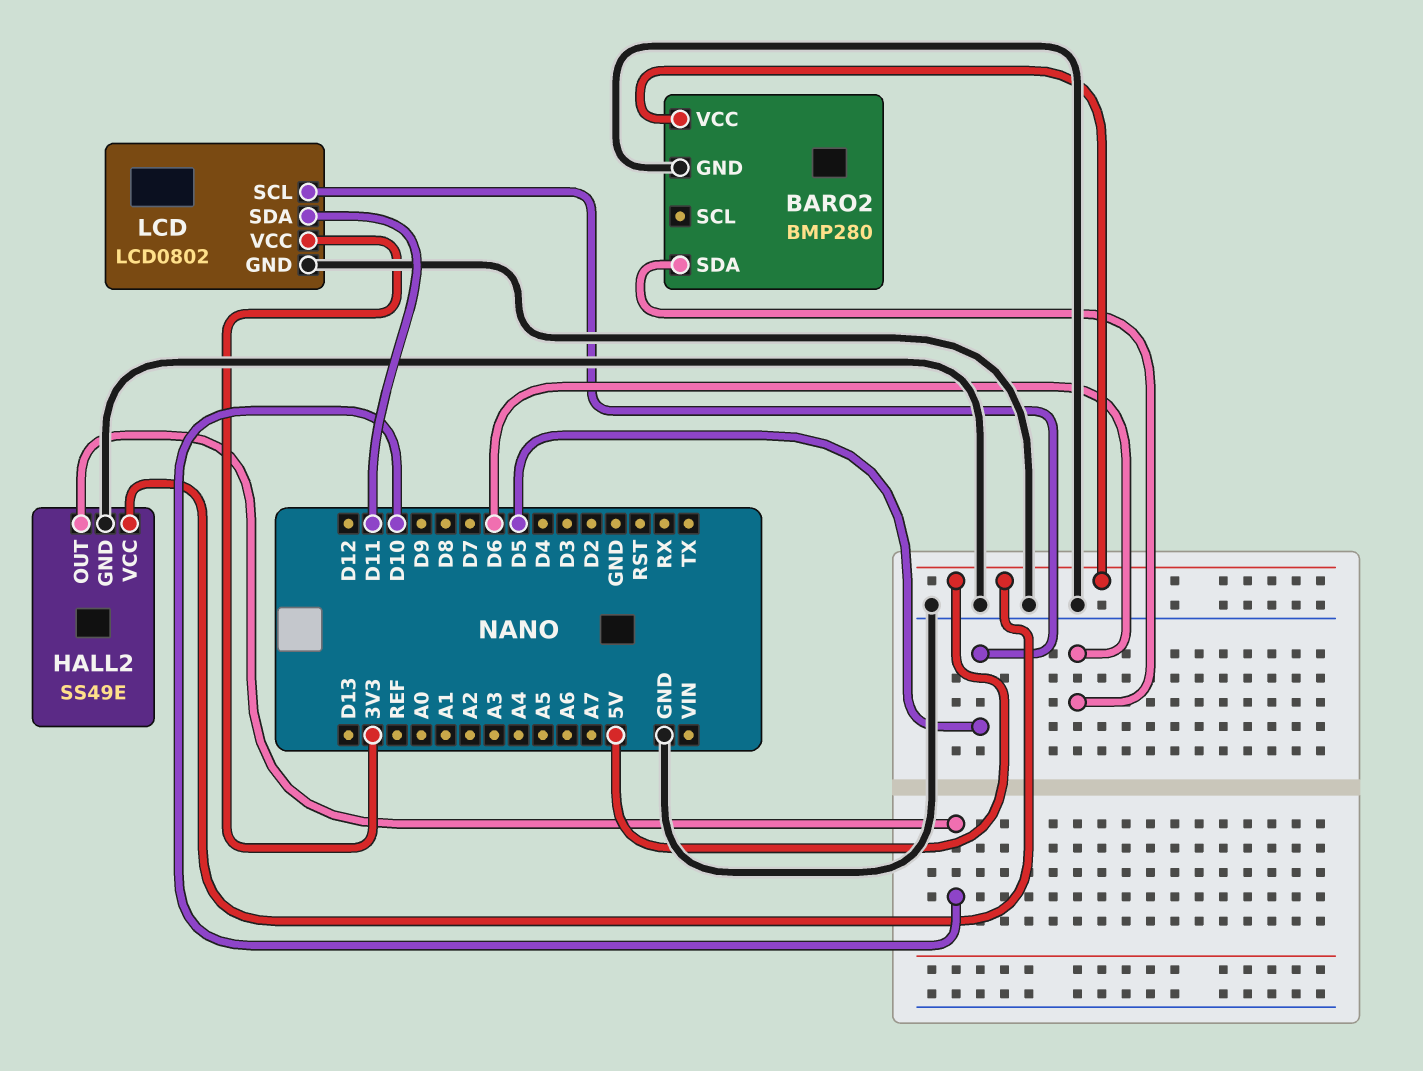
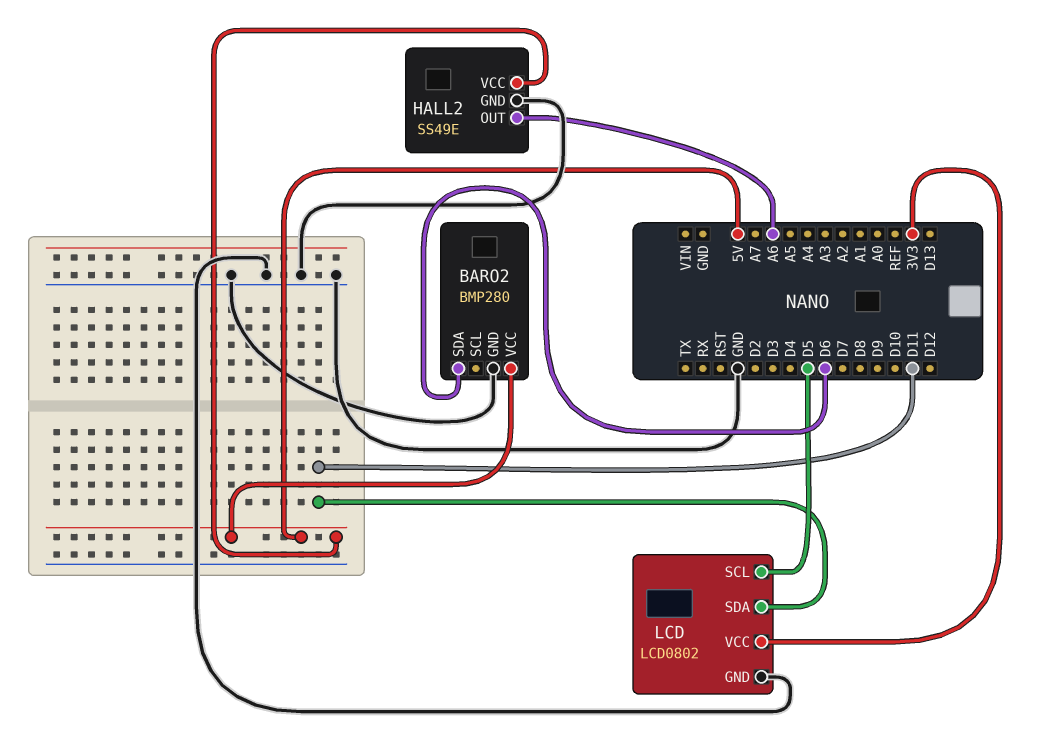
HALL2 pin OUT: D10 -> A6

